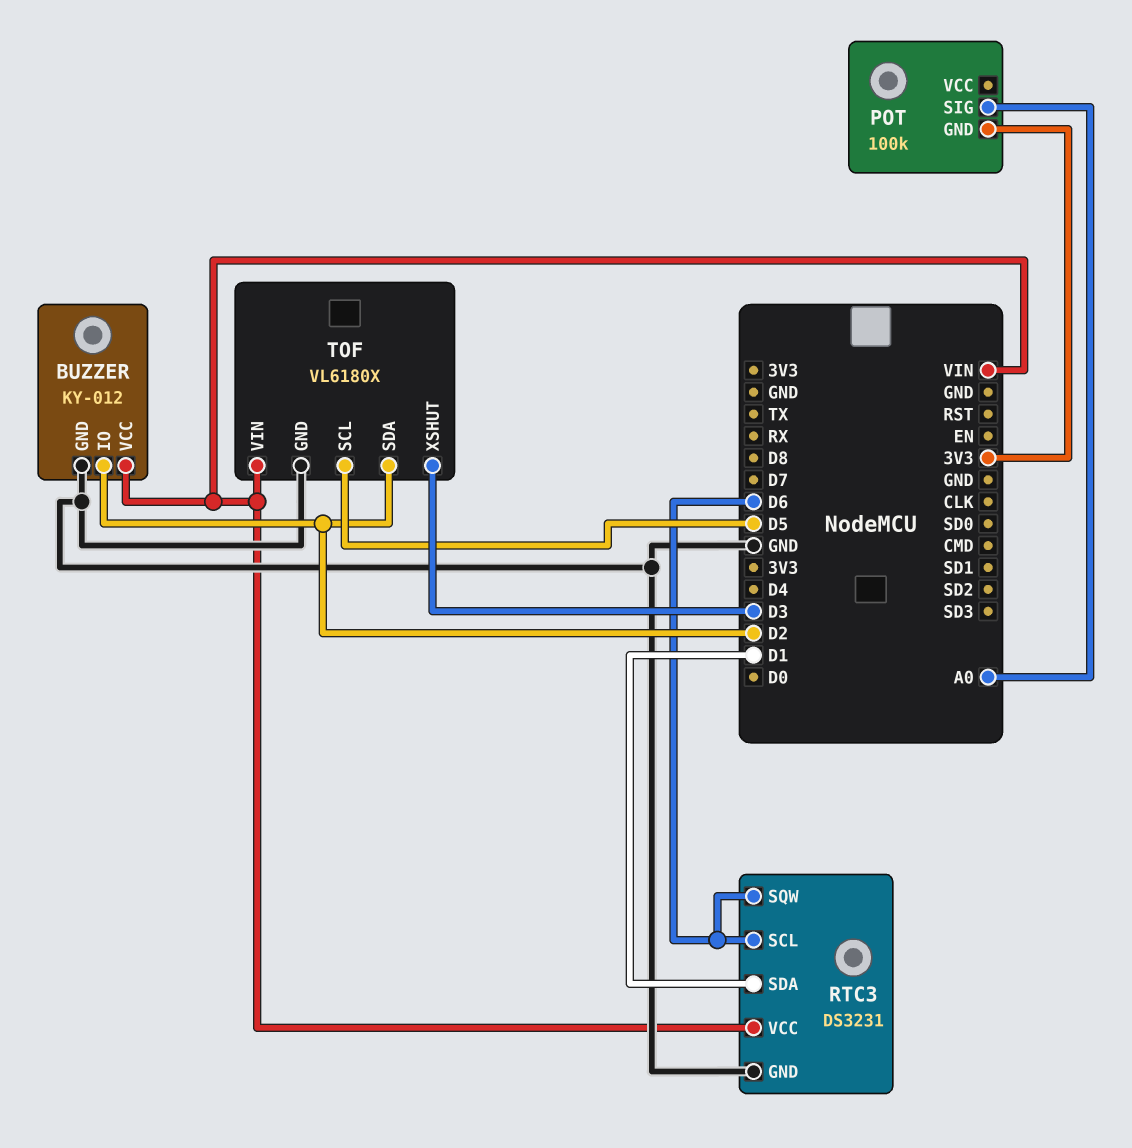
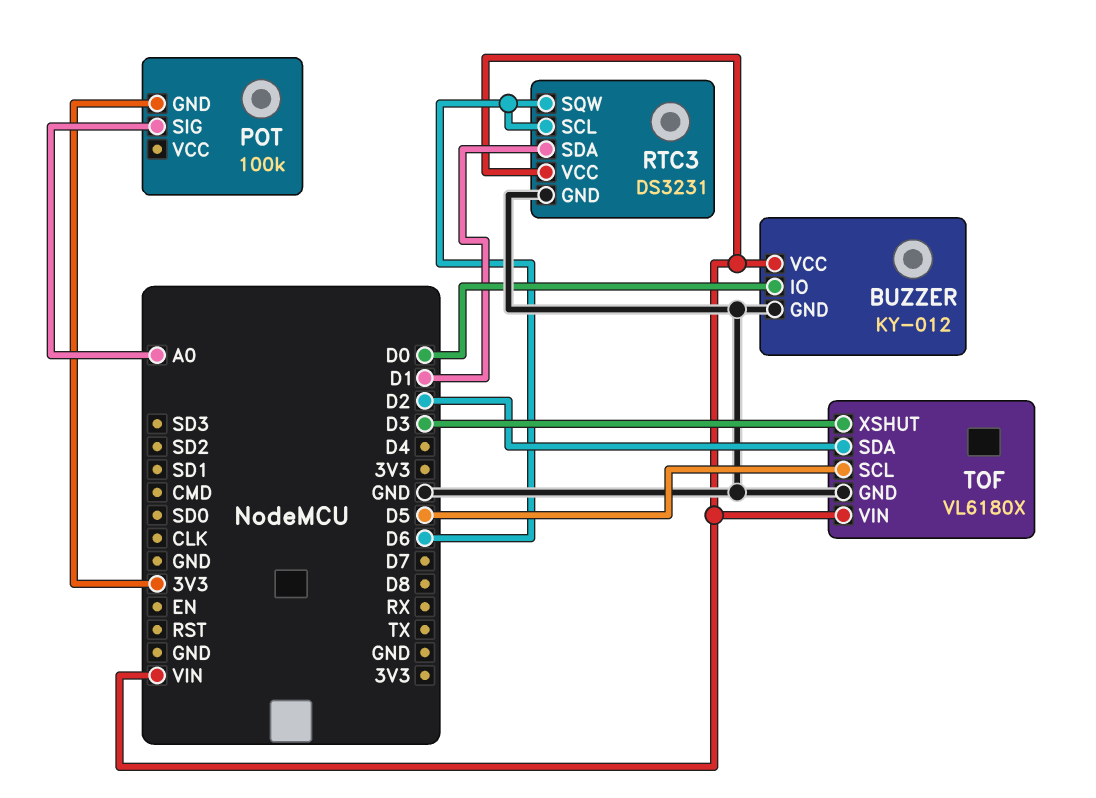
BUZZER pin IO: D2 -> D0

